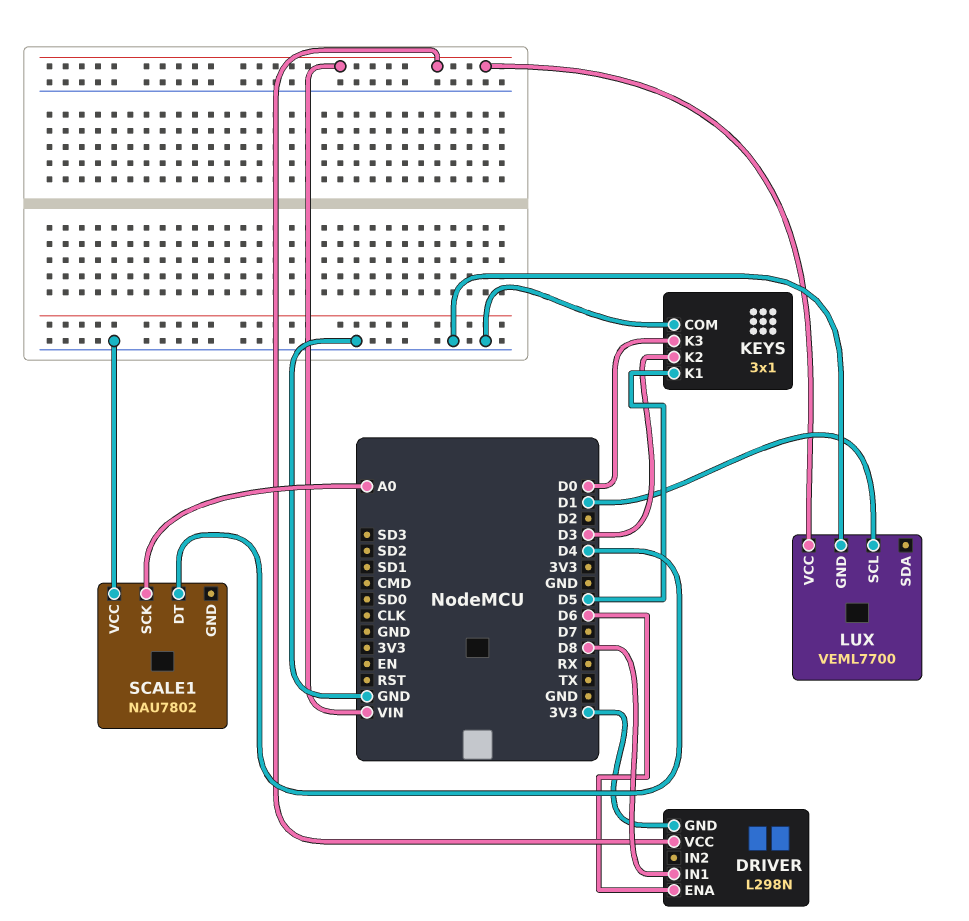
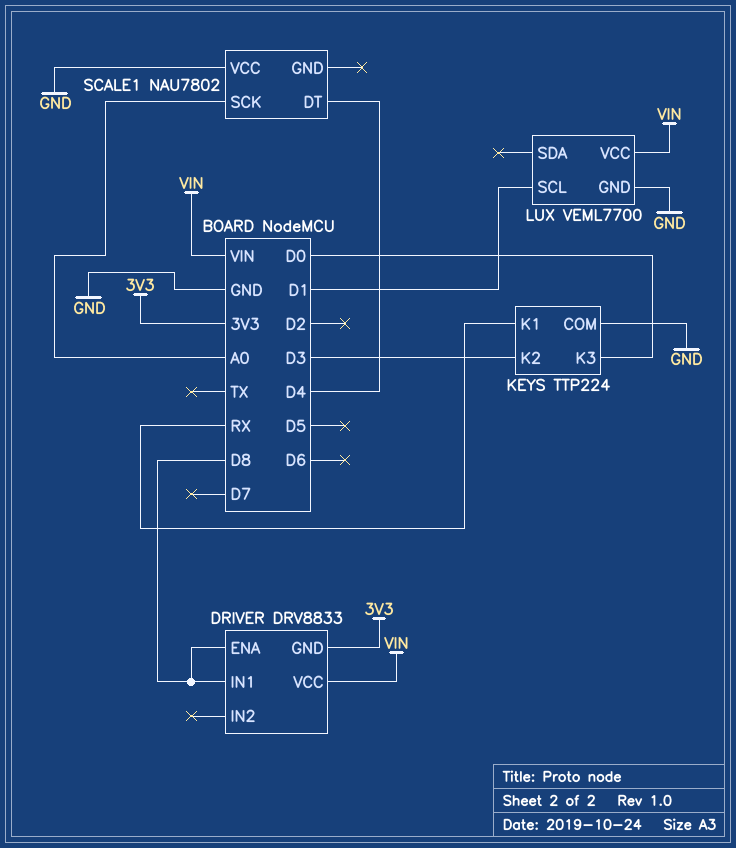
DRIVER: L298N -> DRV8833
DRIVER pin ENA: D6 -> D8
KEYS: 3x1 -> TTP224
KEYS pin K1: D5 -> RX

